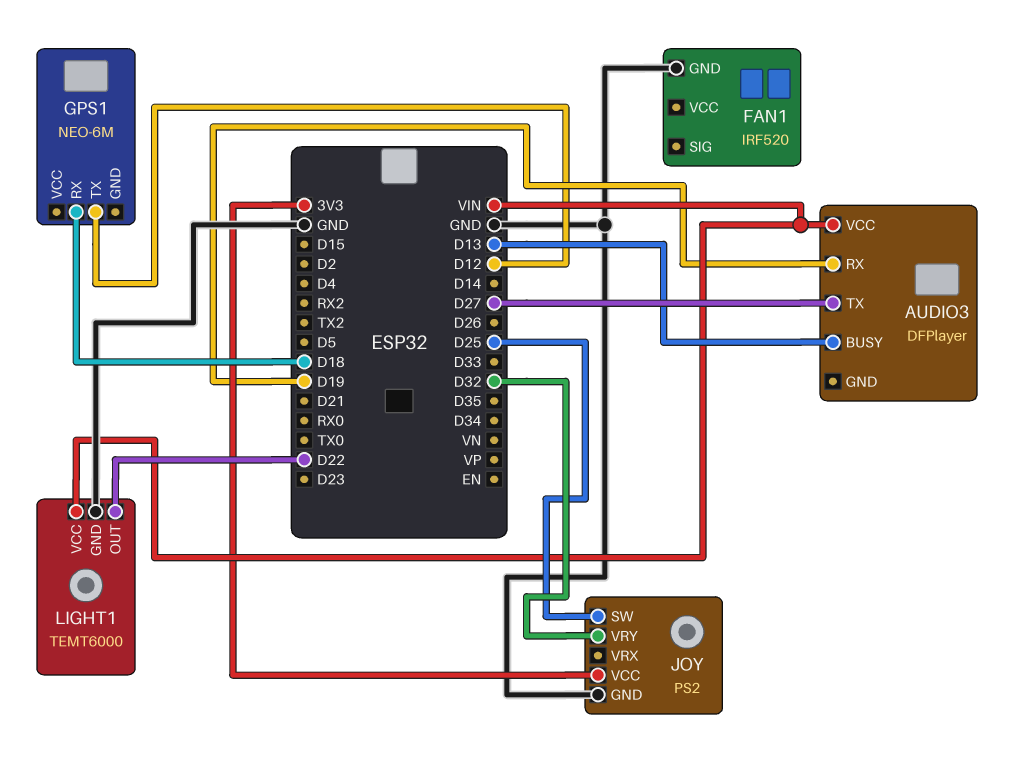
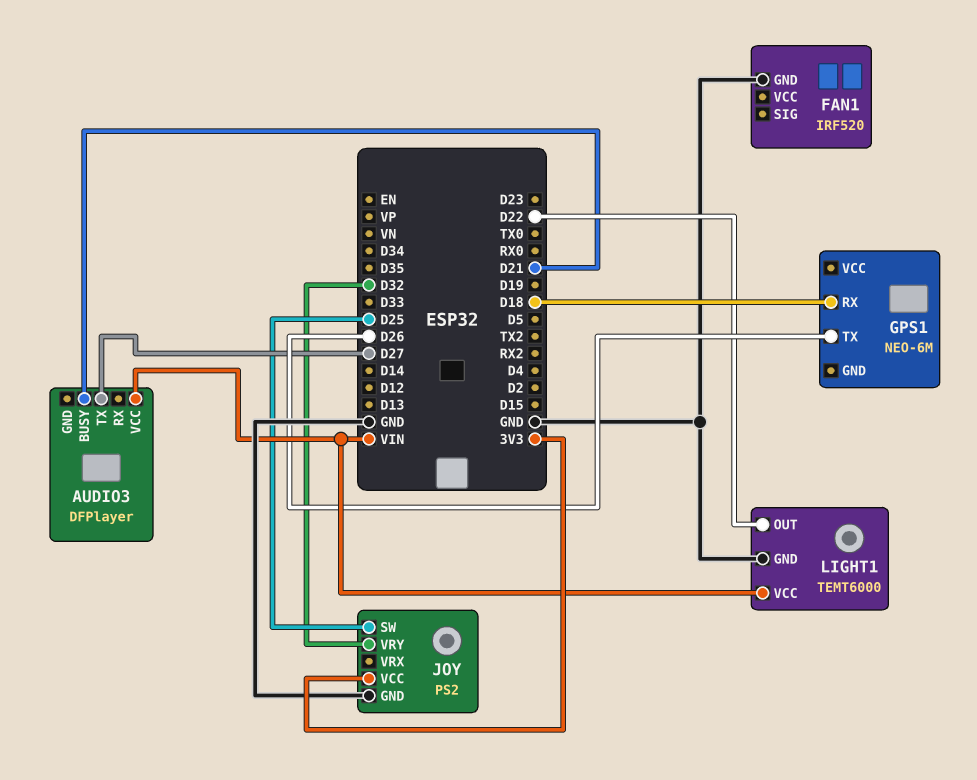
AUDIO3 pin BUSY: D13 -> D21
AUDIO3 pin RX: D19 -> none
GPS1 pin TX: D12 -> D26

